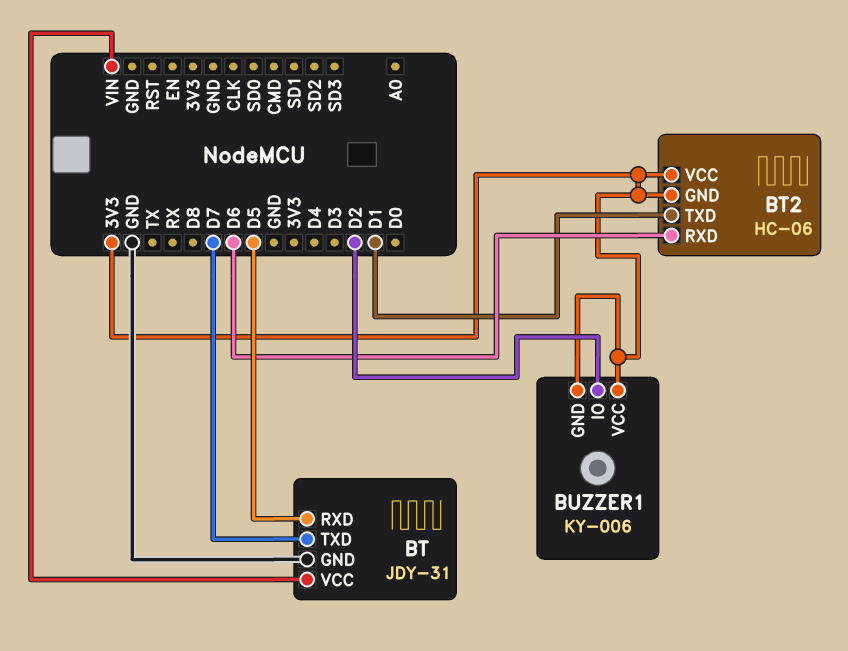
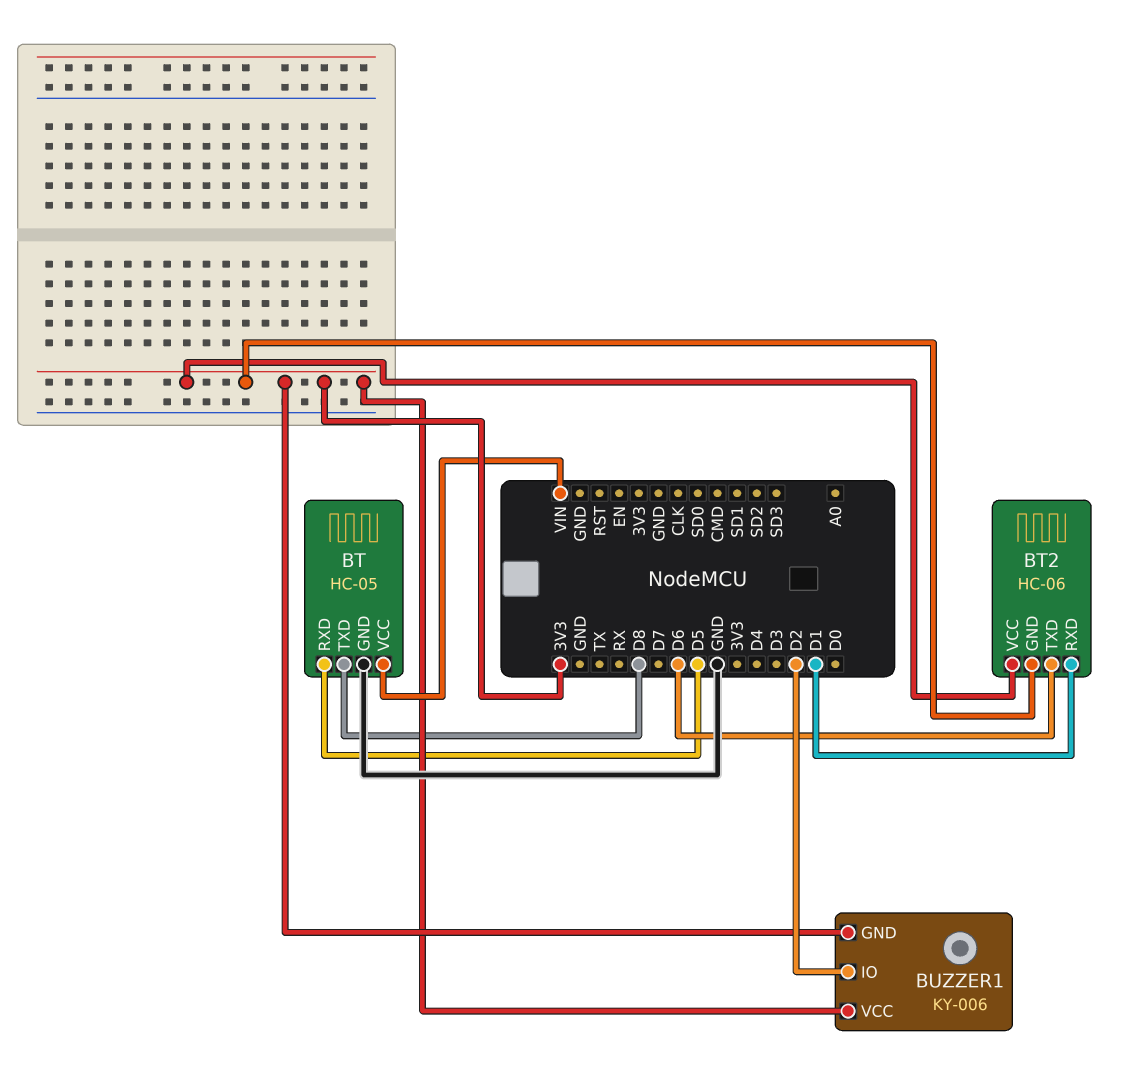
BT: JDY-31 -> HC-05
BT pin TXD: D7 -> D8
BT2 pin RXD: D6 -> D1
BT2 pin TXD: D1 -> D6

